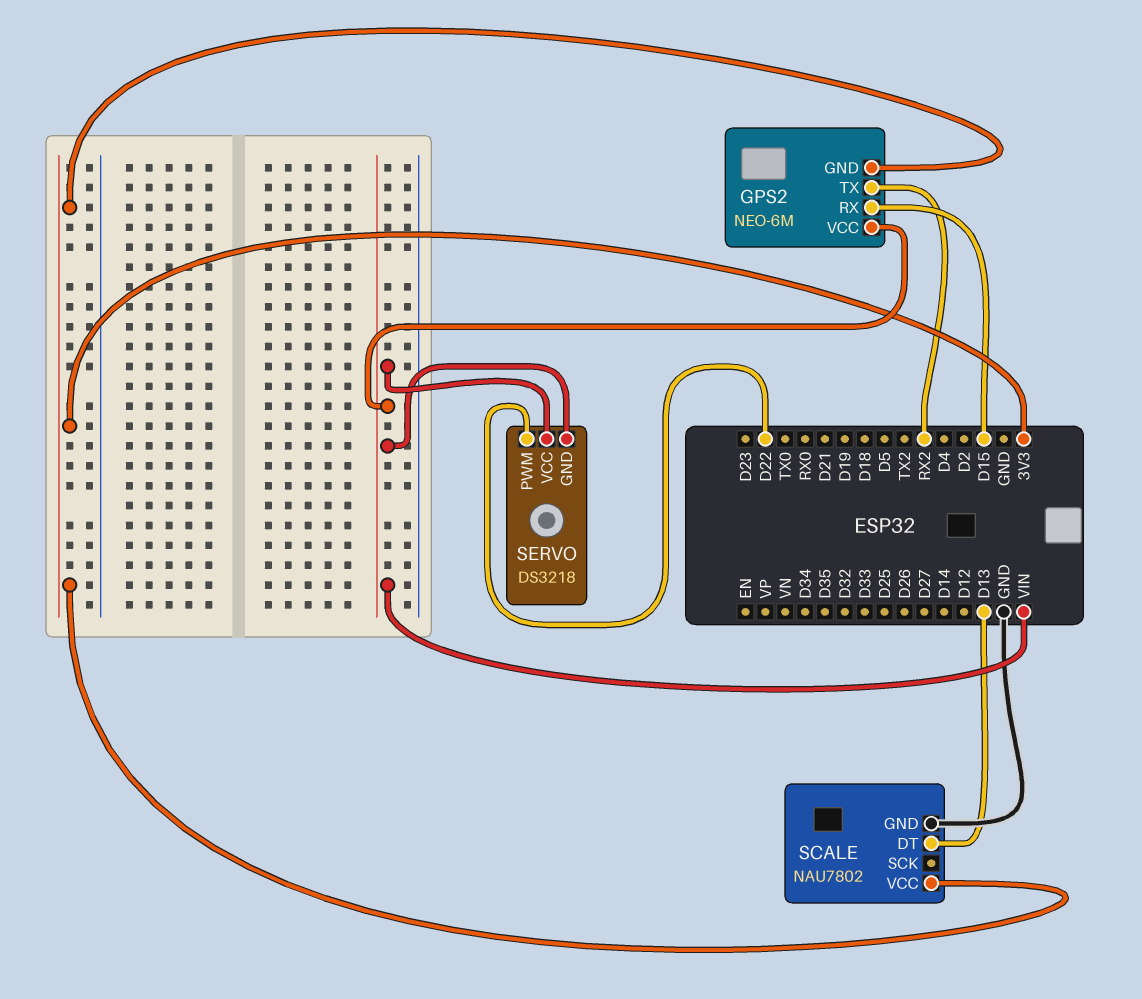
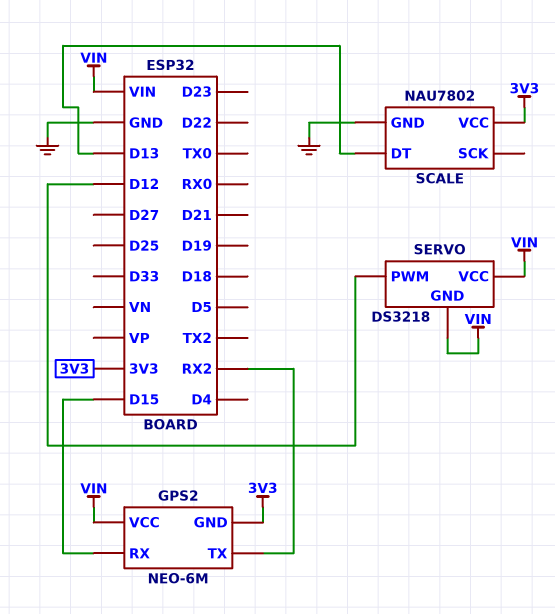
SERVO pin PWM: D22 -> D12

